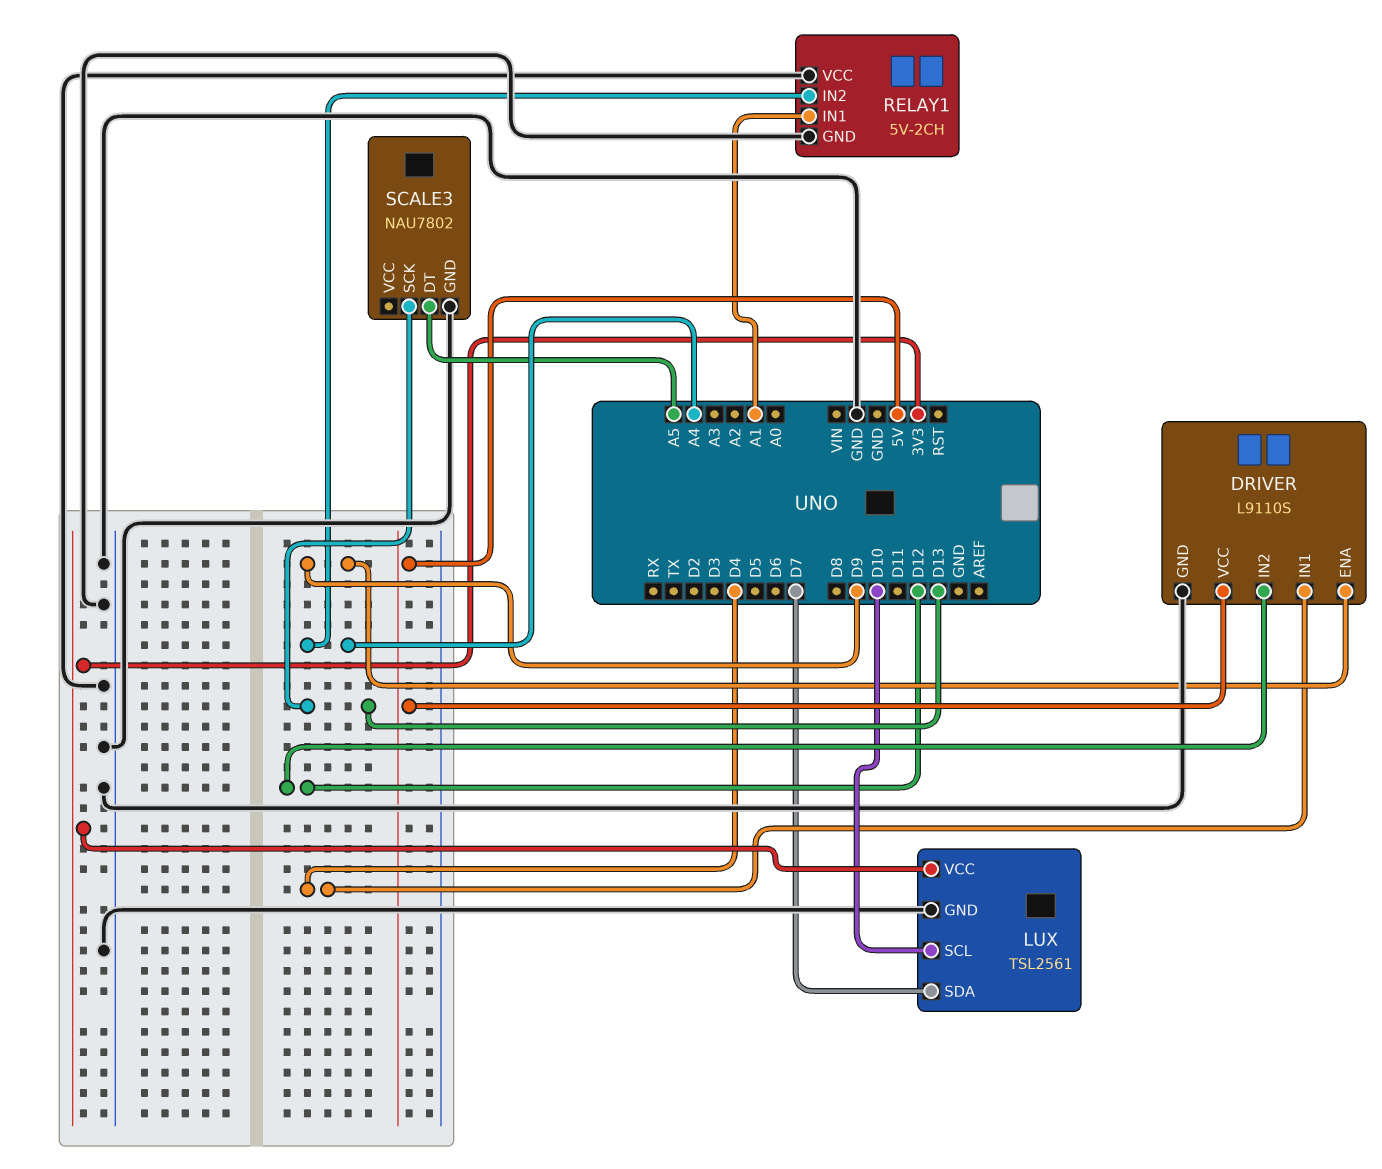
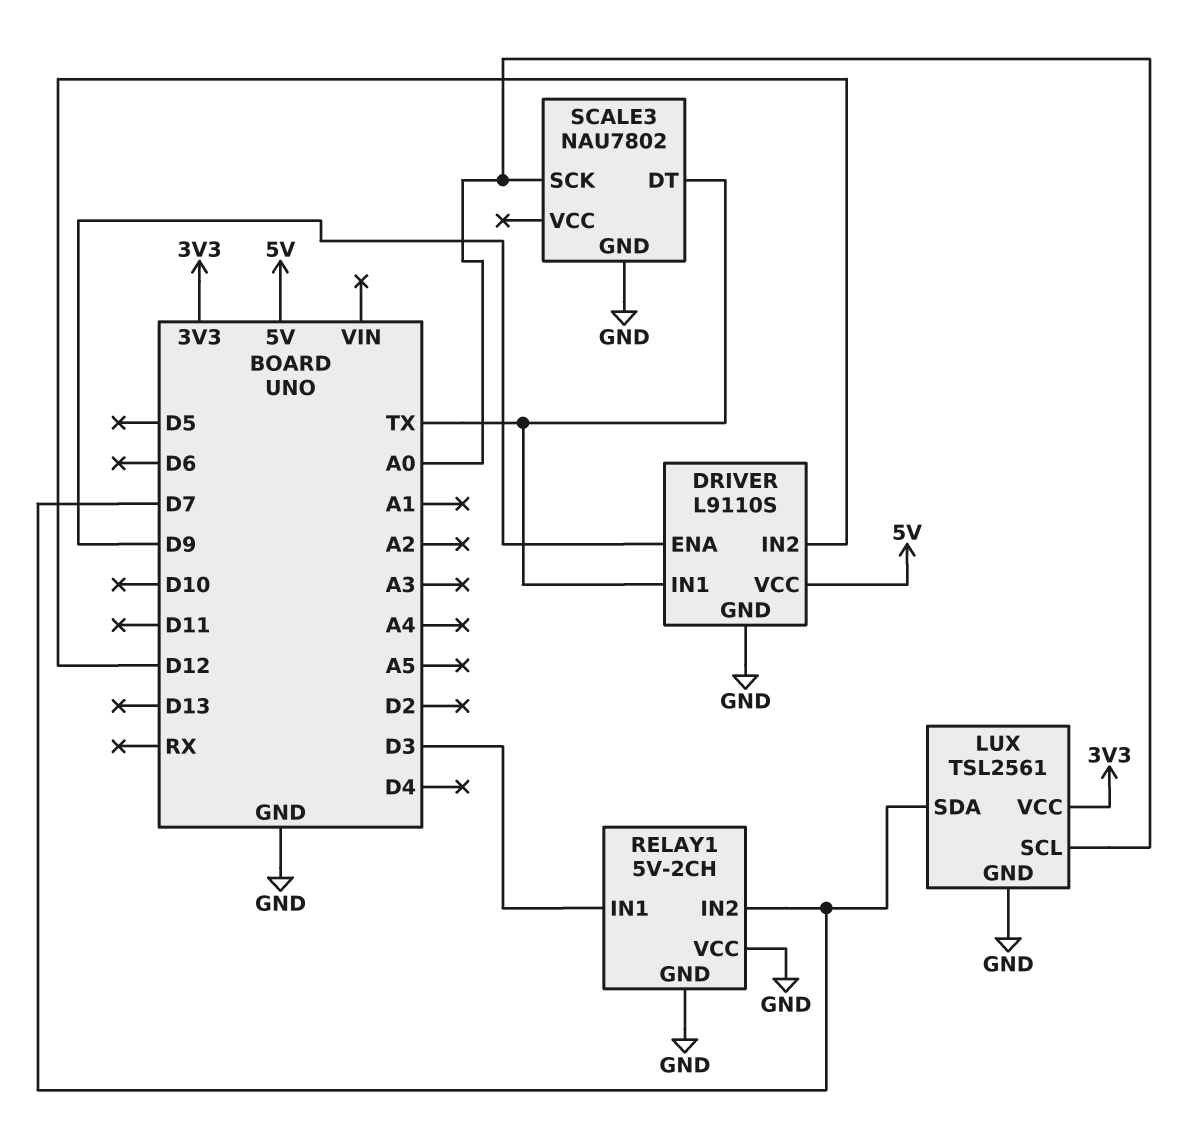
DRIVER pin IN1: D4 -> TX
LUX pin SCL: D10 -> A0
RELAY1 pin IN1: A1 -> D3
RELAY1 pin IN2: A4 -> D7
SCALE3 pin DT: A5 -> TX
SCALE3 pin SCK: D13 -> A0

